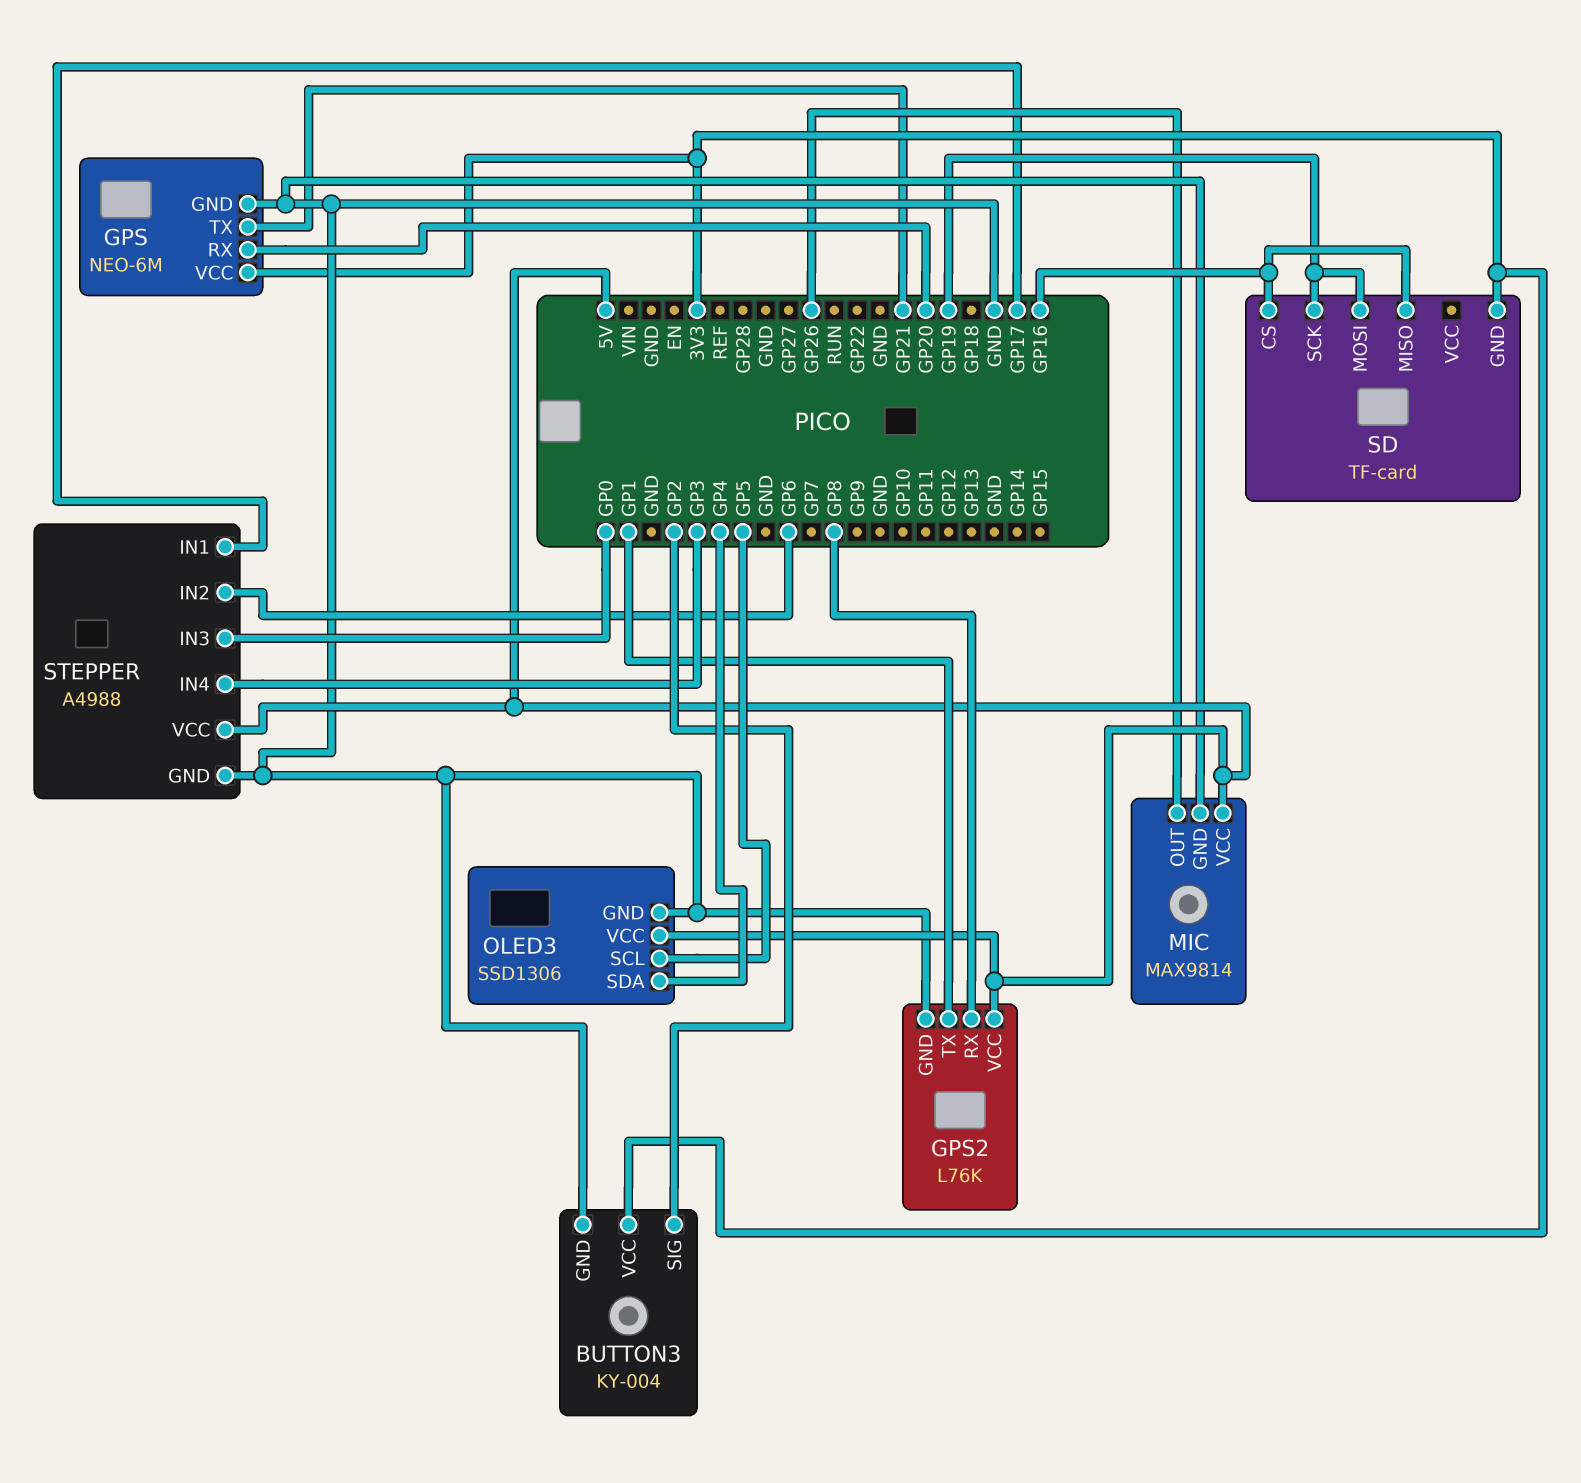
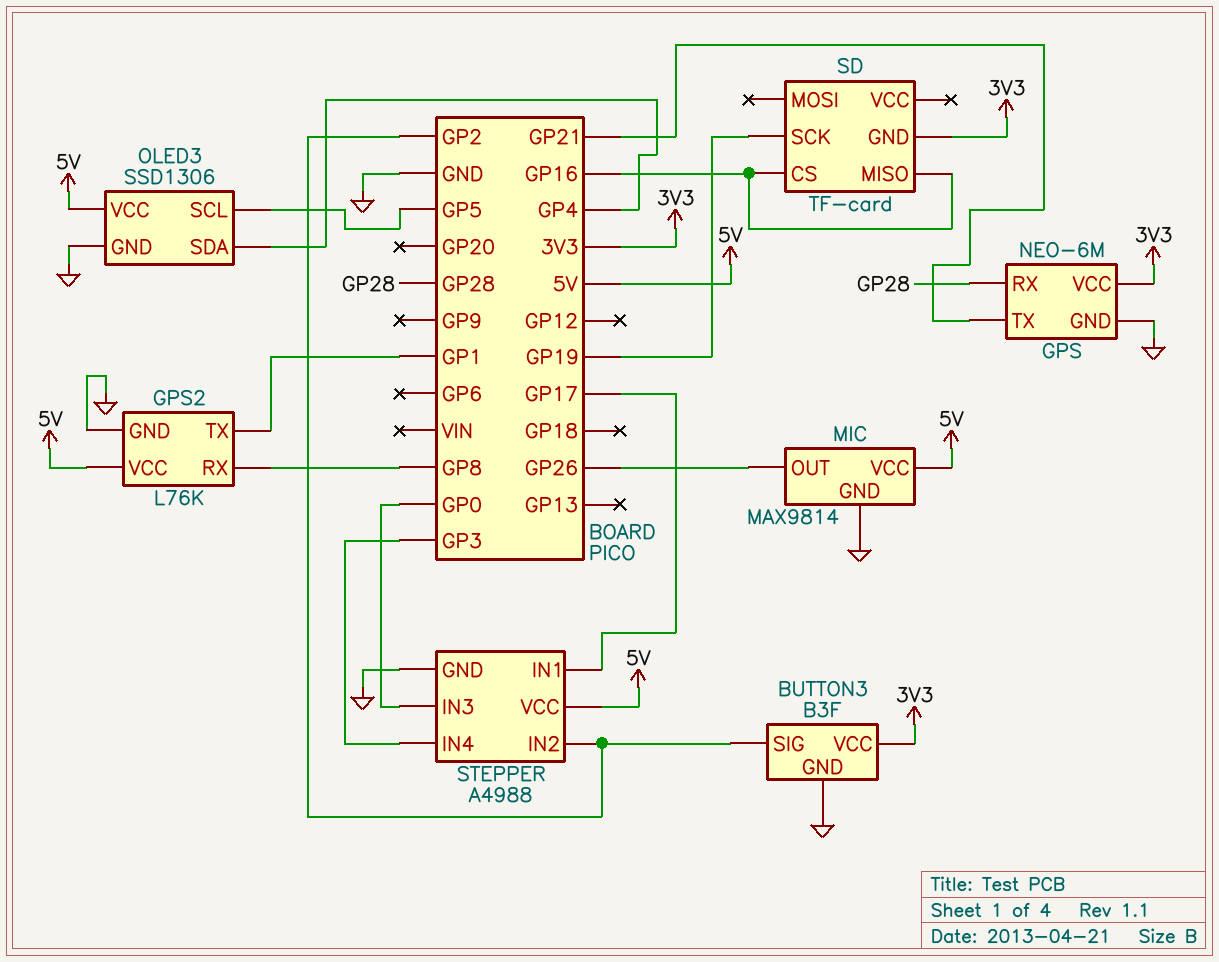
BUTTON3: KY-004 -> B3F
GPS pin RX: GP20 -> GP28
SD pin MOSI: GP19 -> none
STEPPER pin IN2: GP6 -> GP2

